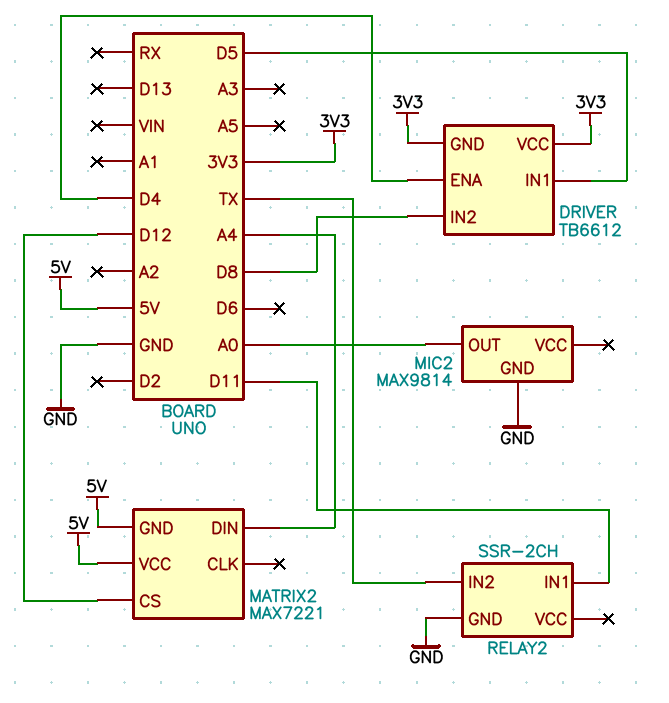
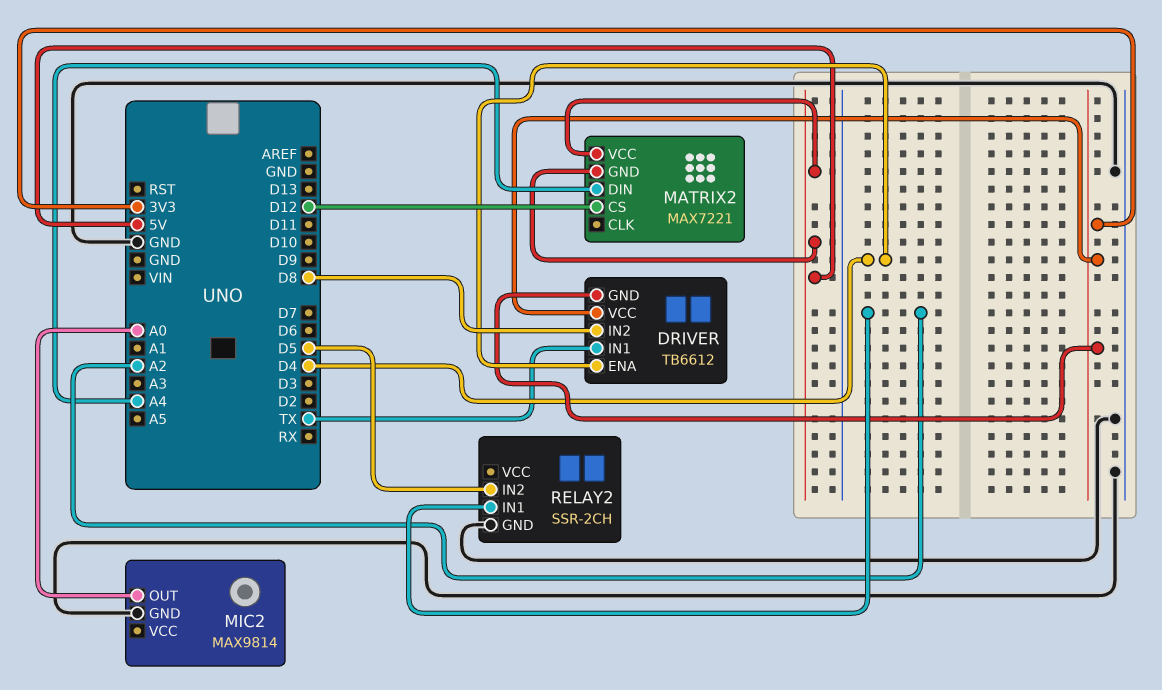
DRIVER pin IN1: D5 -> TX
RELAY2 pin IN1: D11 -> A2
RELAY2 pin IN2: TX -> D5

